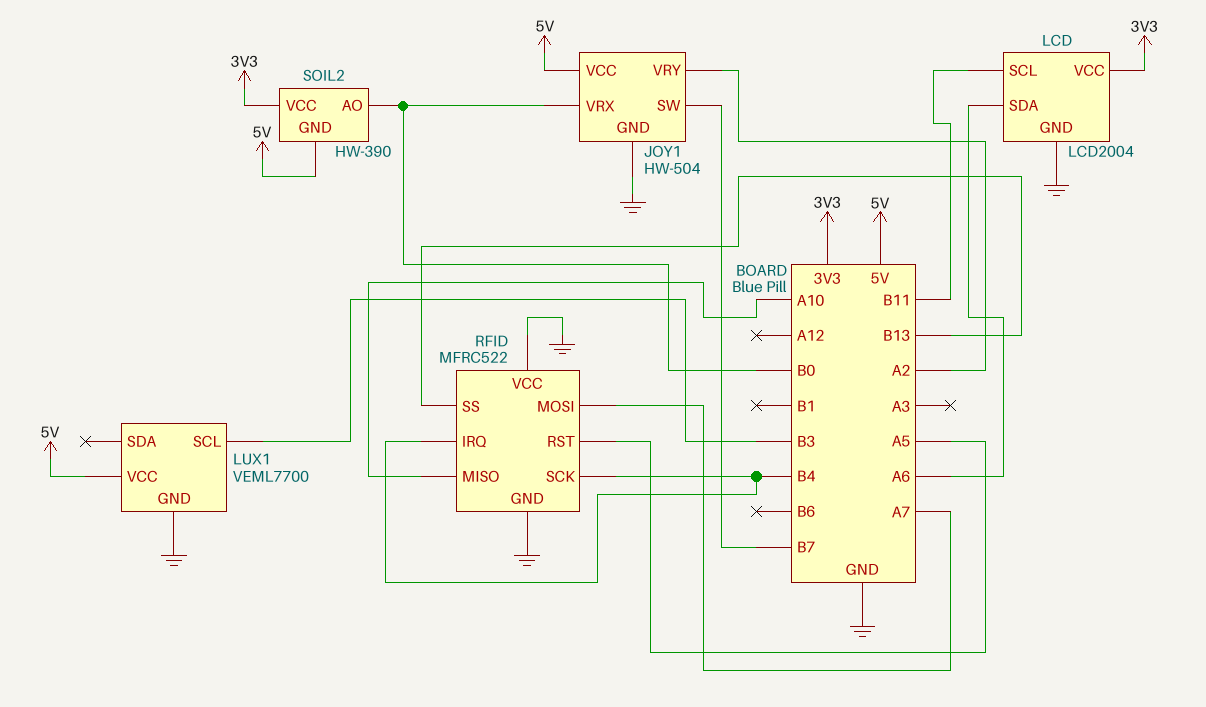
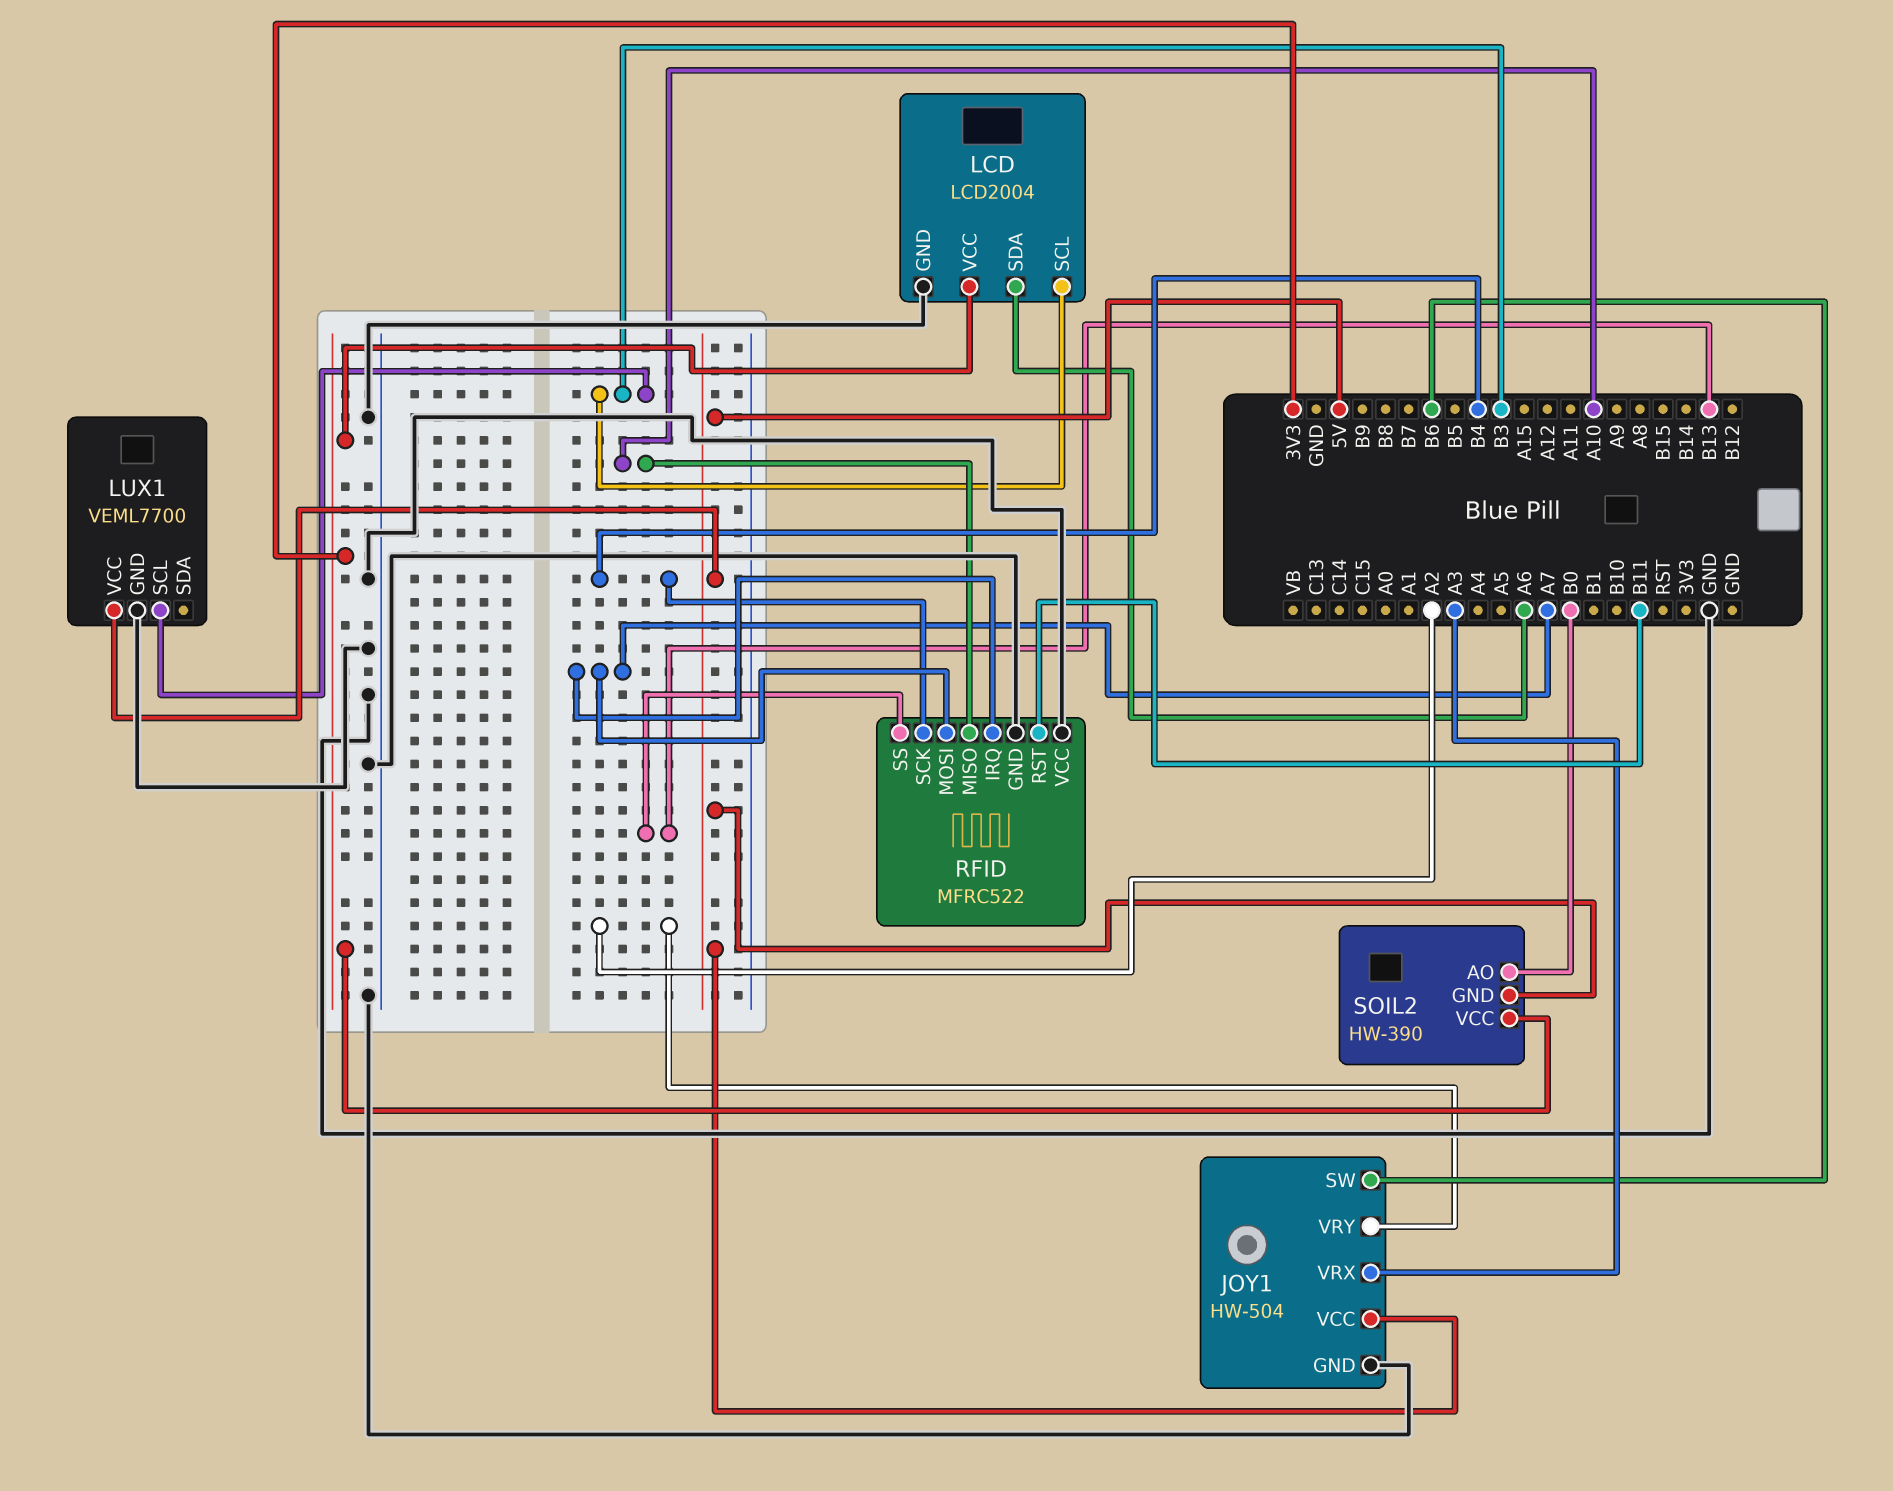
JOY1 pin SW: B7 -> B6
JOY1 pin VRX: B0 -> A3
LCD pin SCL: B11 -> B3
RFID pin IRQ: B4 -> A7
RFID pin RST: A5 -> B11

